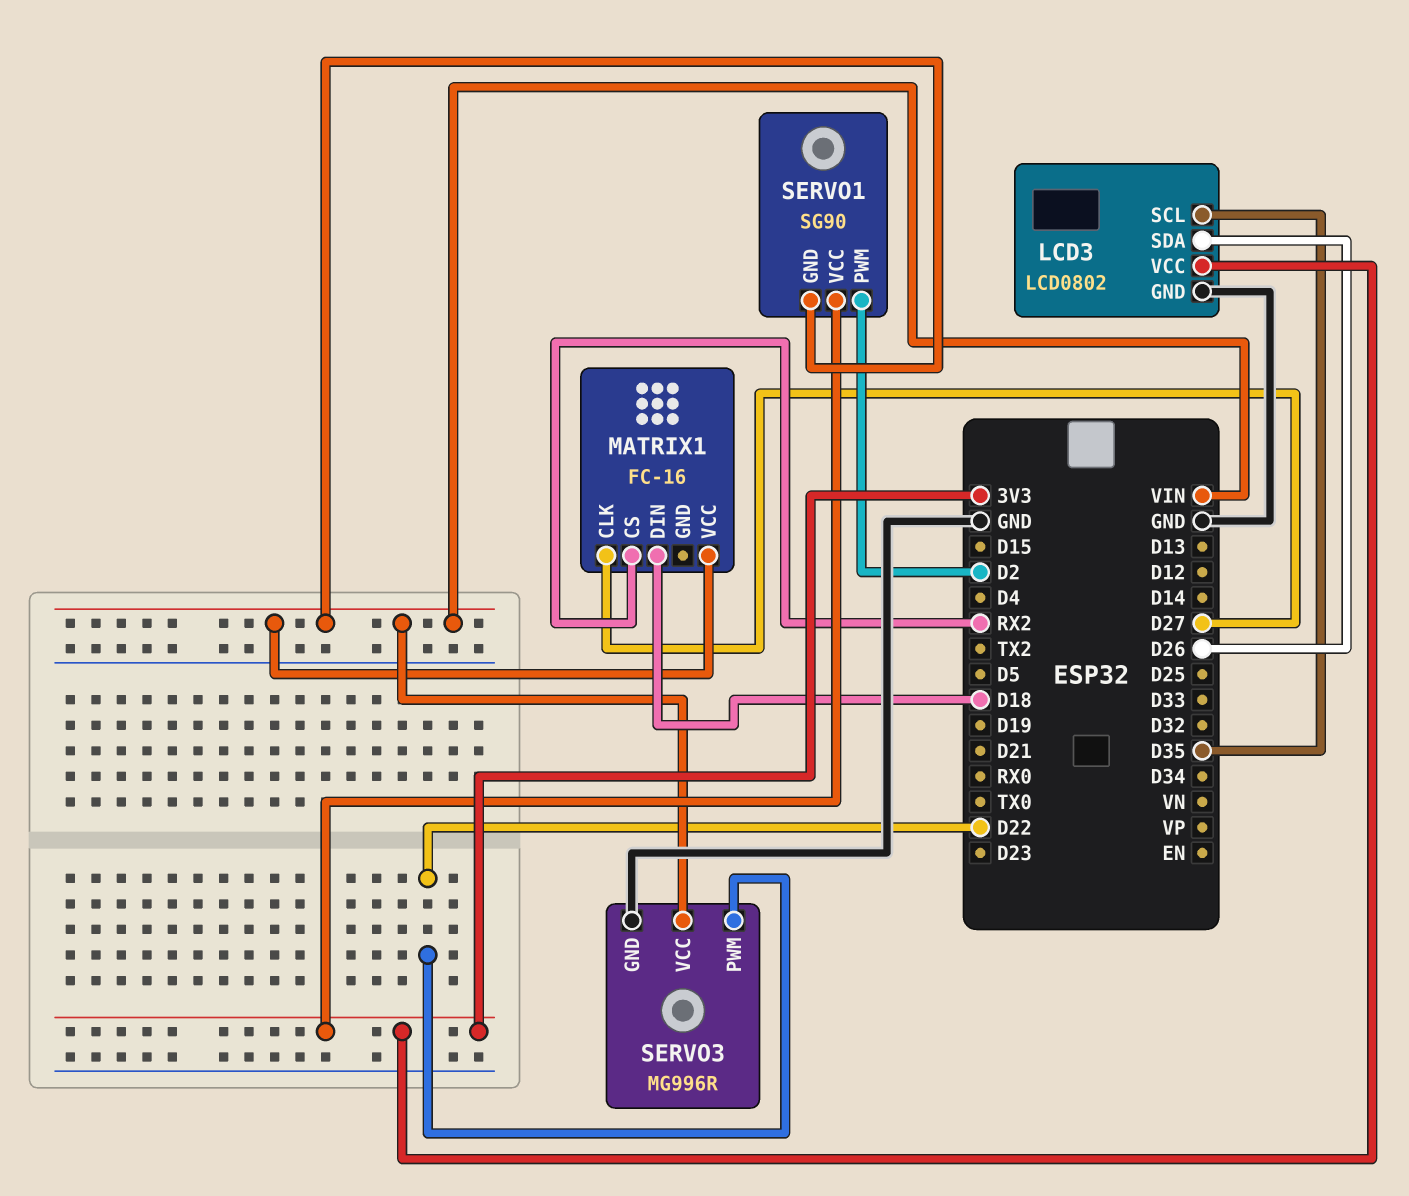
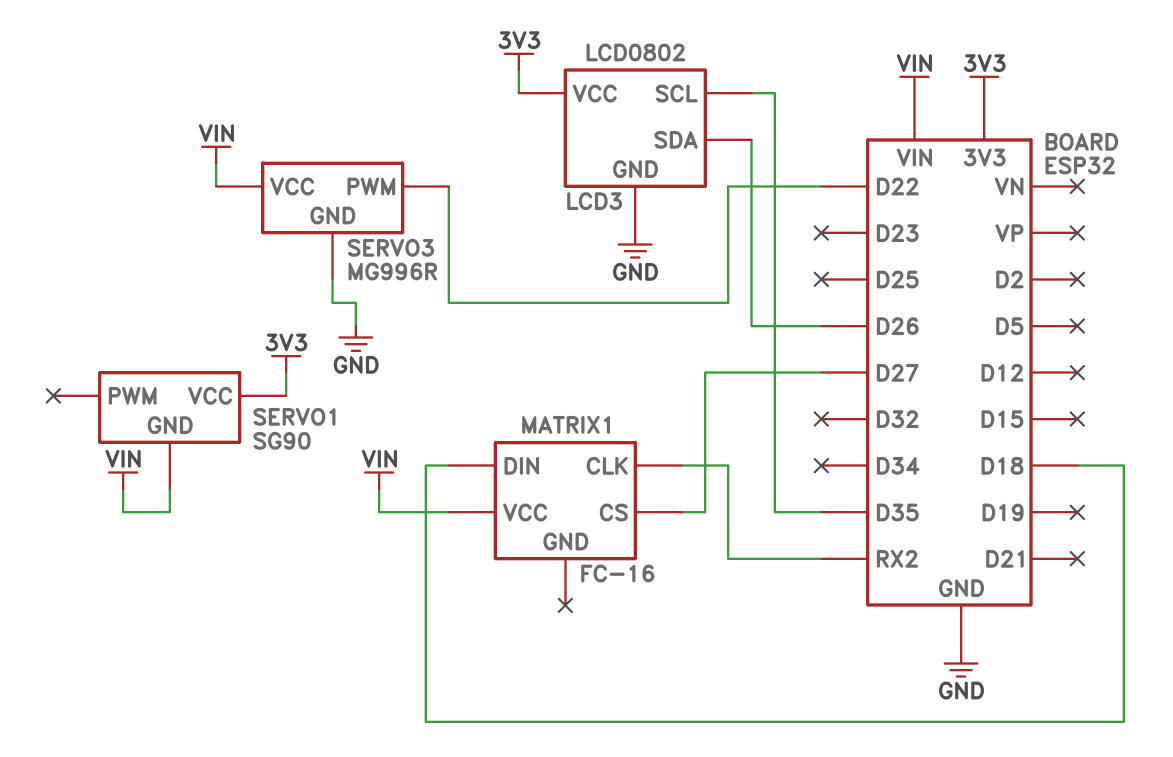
MATRIX1 pin CLK: D27 -> RX2
MATRIX1 pin CS: RX2 -> D27
SERVO1 pin PWM: D2 -> none

